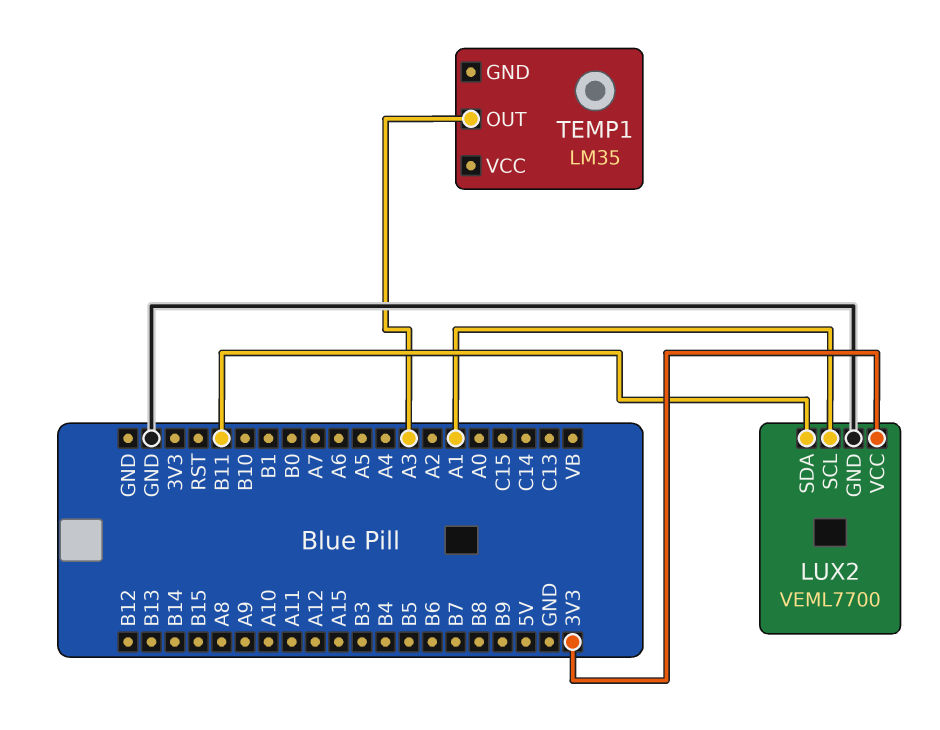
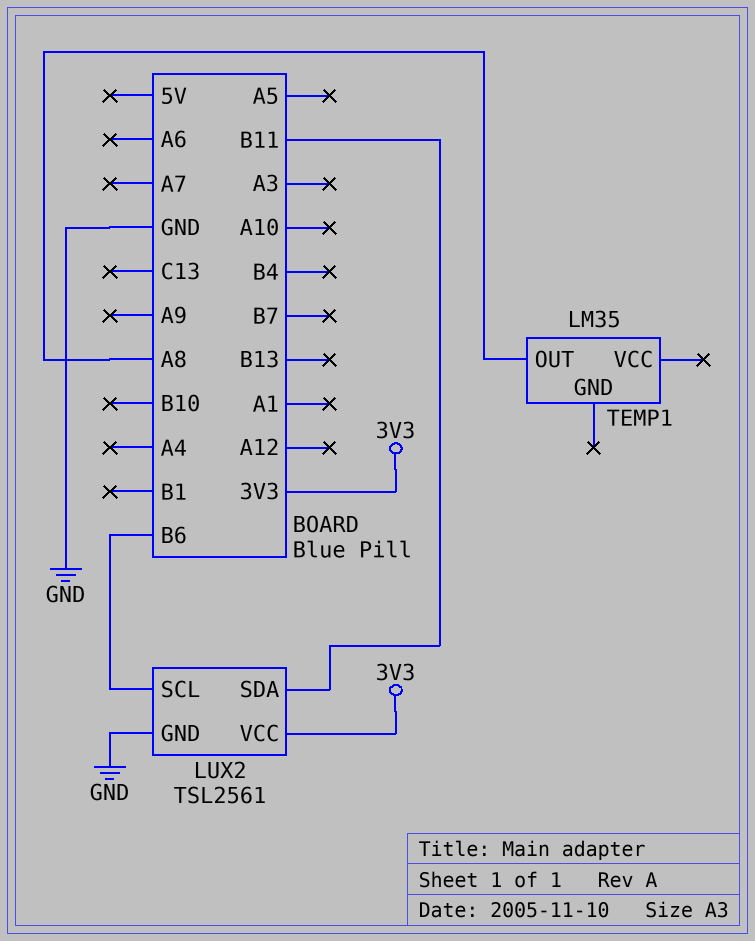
LUX2: VEML7700 -> TSL2561
LUX2 pin SCL: A1 -> B6
TEMP1 pin OUT: A3 -> A8

